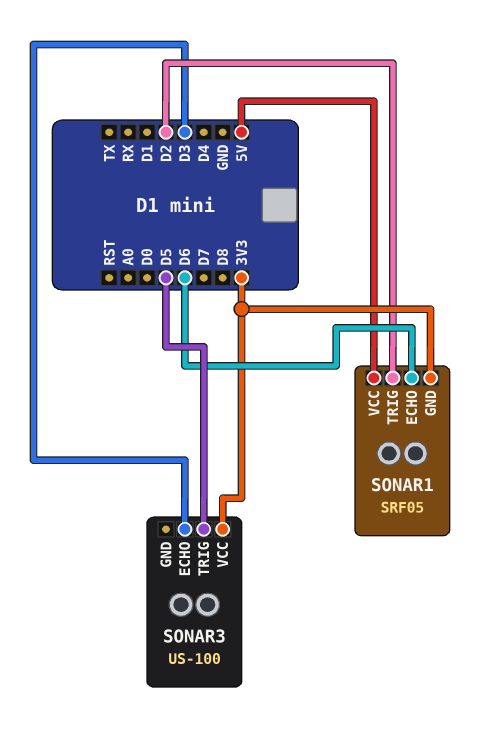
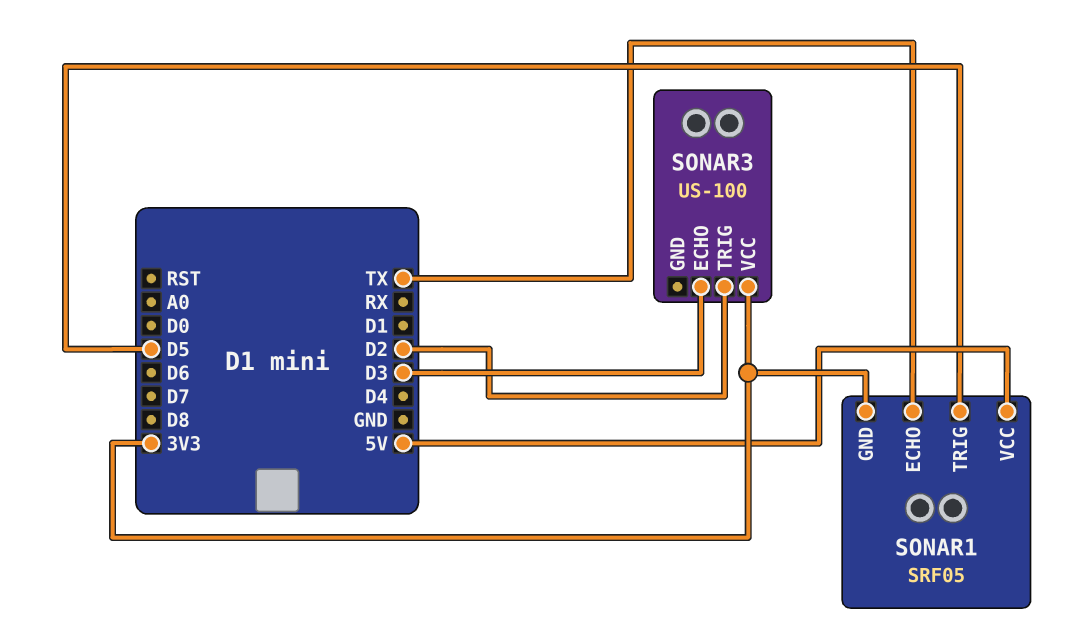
SONAR1 pin ECHO: D6 -> TX
SONAR1 pin TRIG: D2 -> D5
SONAR3 pin TRIG: D5 -> D2

